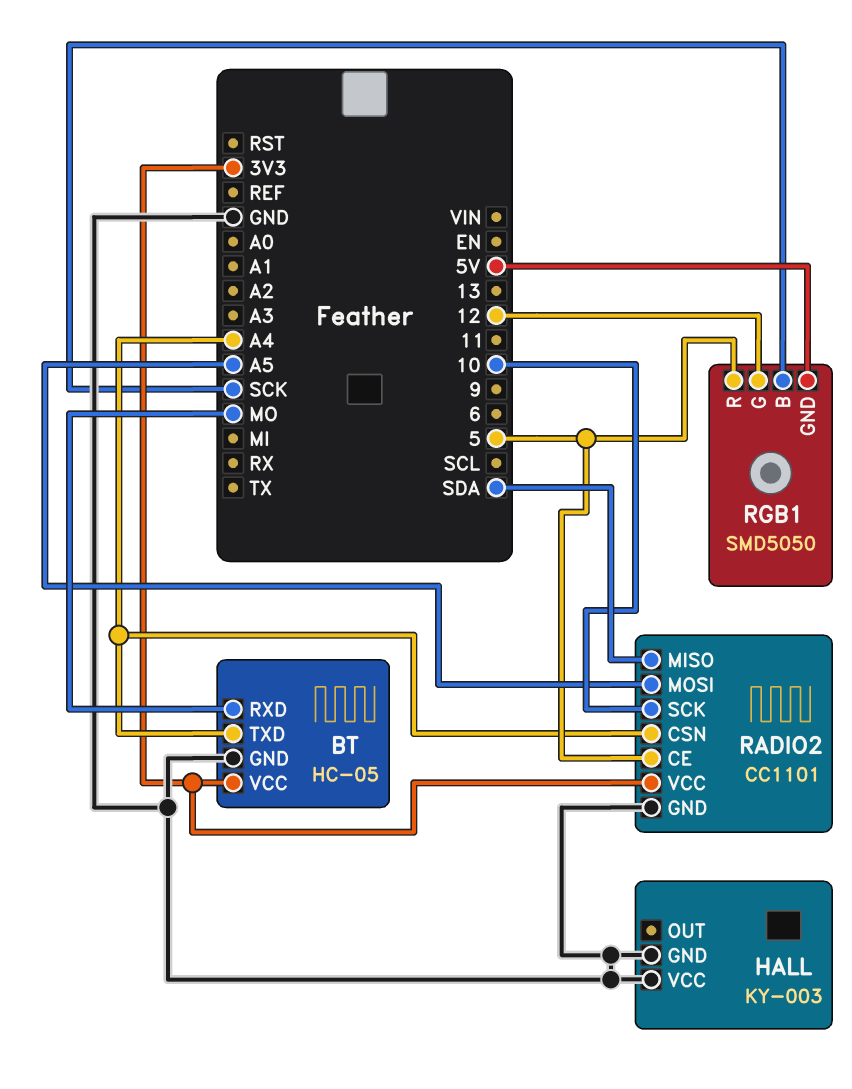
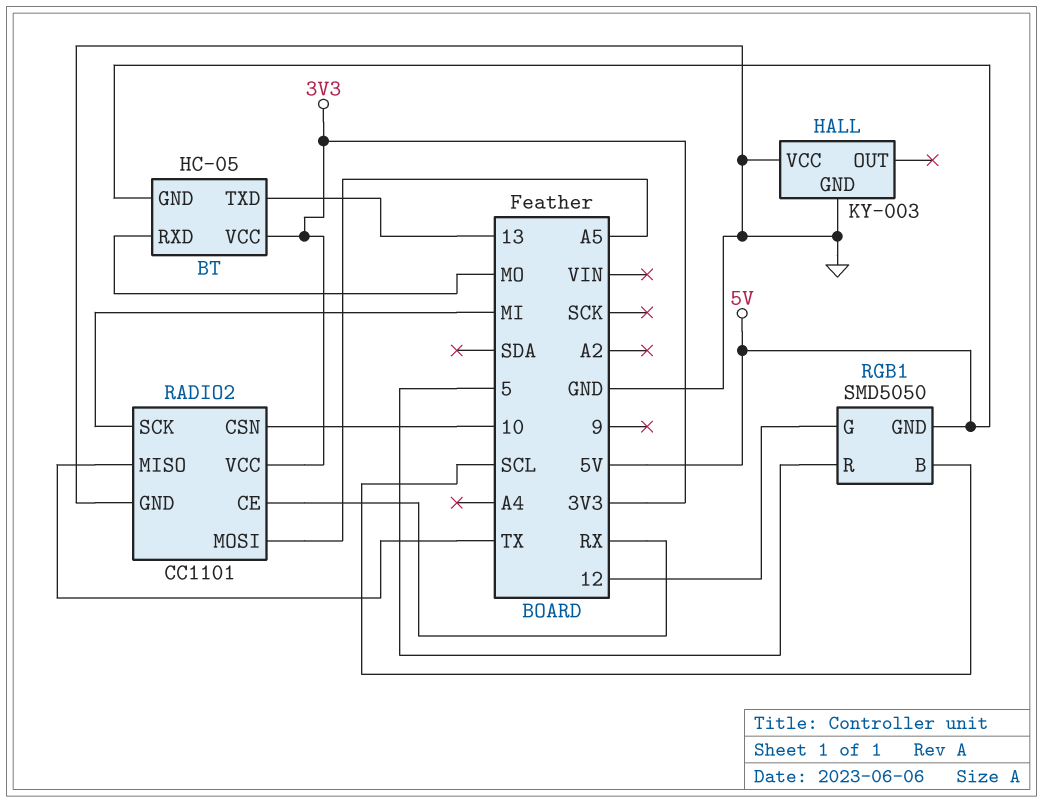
BT pin GND: GND -> 5V
BT pin TXD: A4 -> 13
RADIO2 pin CE: 5 -> RX
RADIO2 pin CSN: A4 -> 10
RADIO2 pin MISO: SDA -> TX
RADIO2 pin SCK: 10 -> MI
RGB1 pin B: SCK -> SCL

